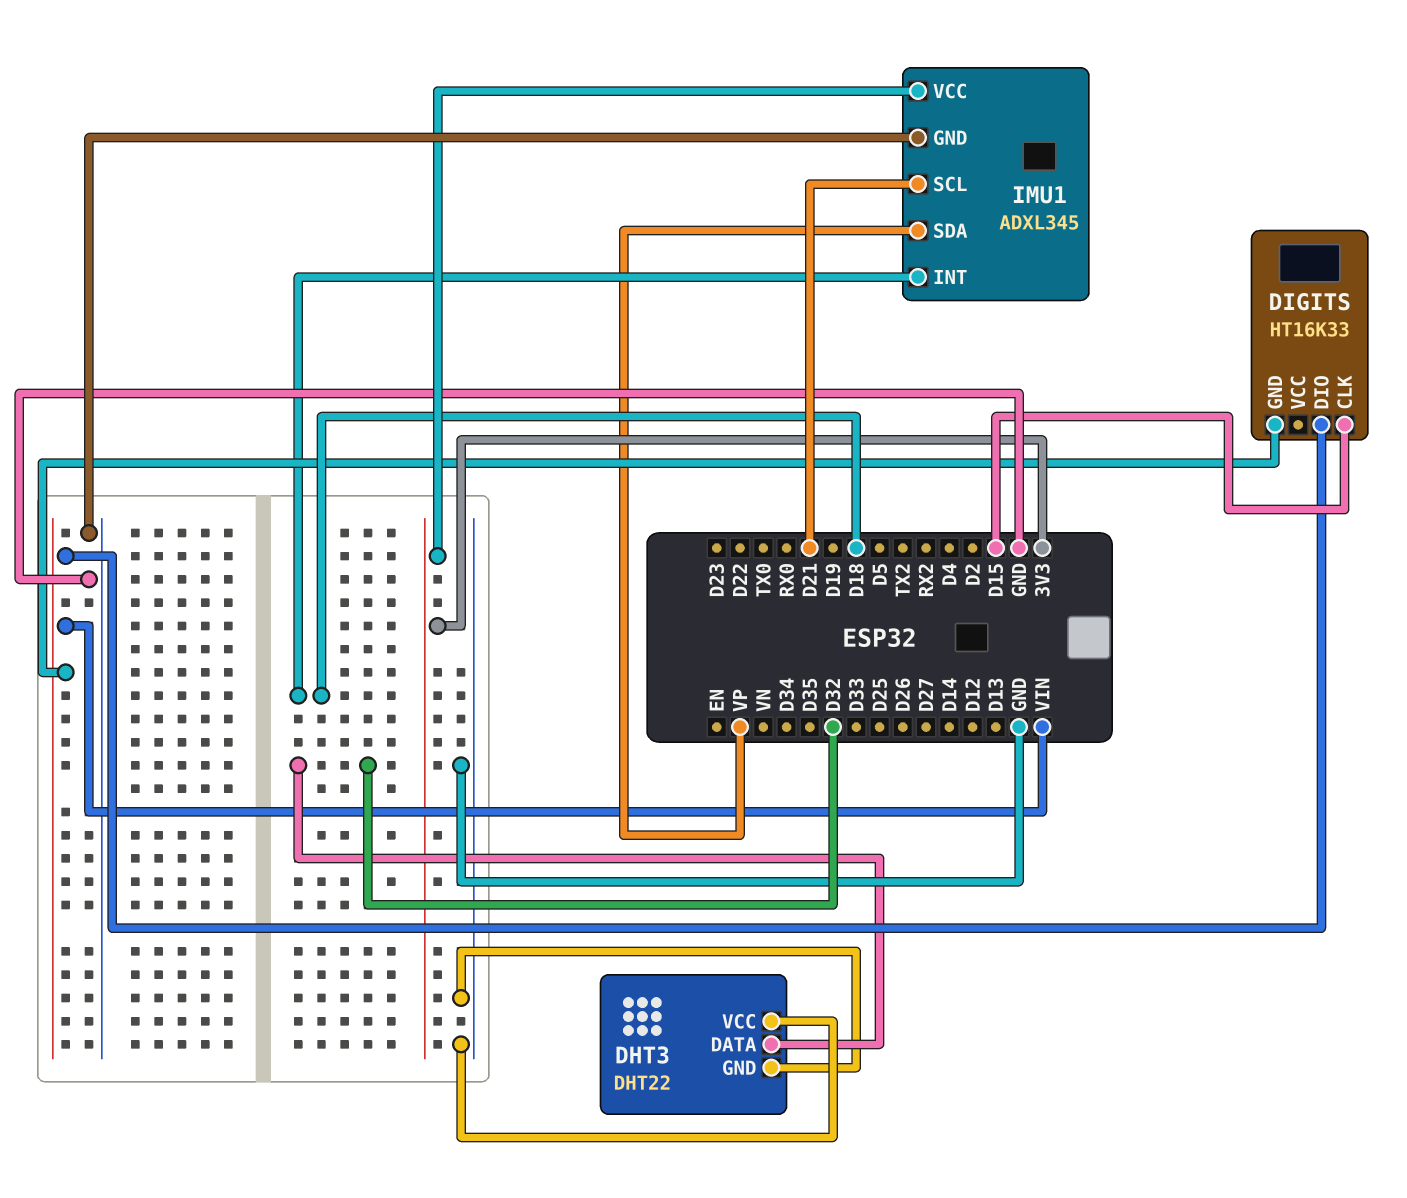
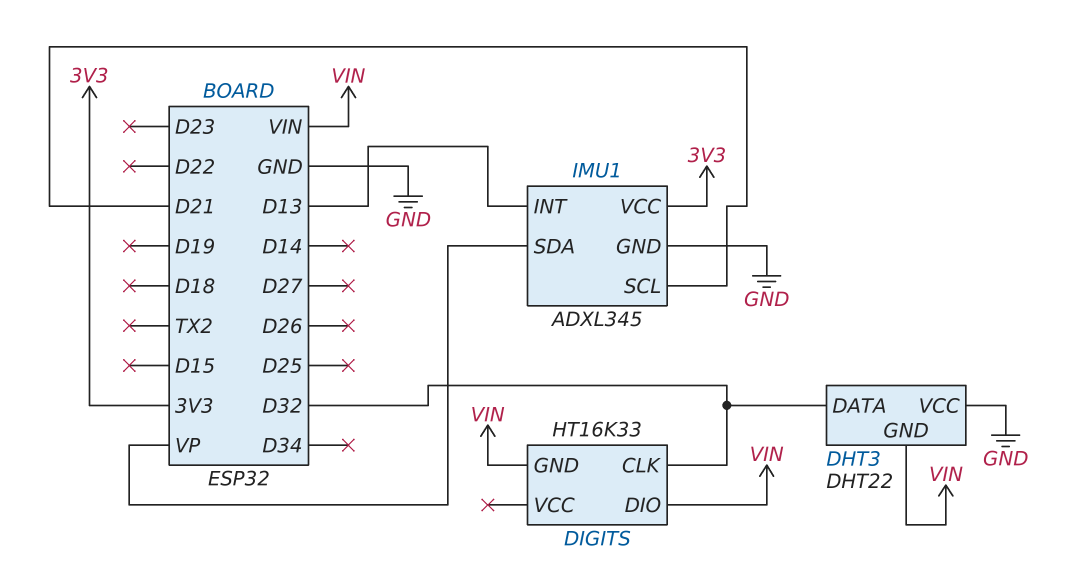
DHT3 pin GND: GND -> VIN
DIGITS pin CLK: D15 -> D32
IMU1 pin INT: D18 -> D13

